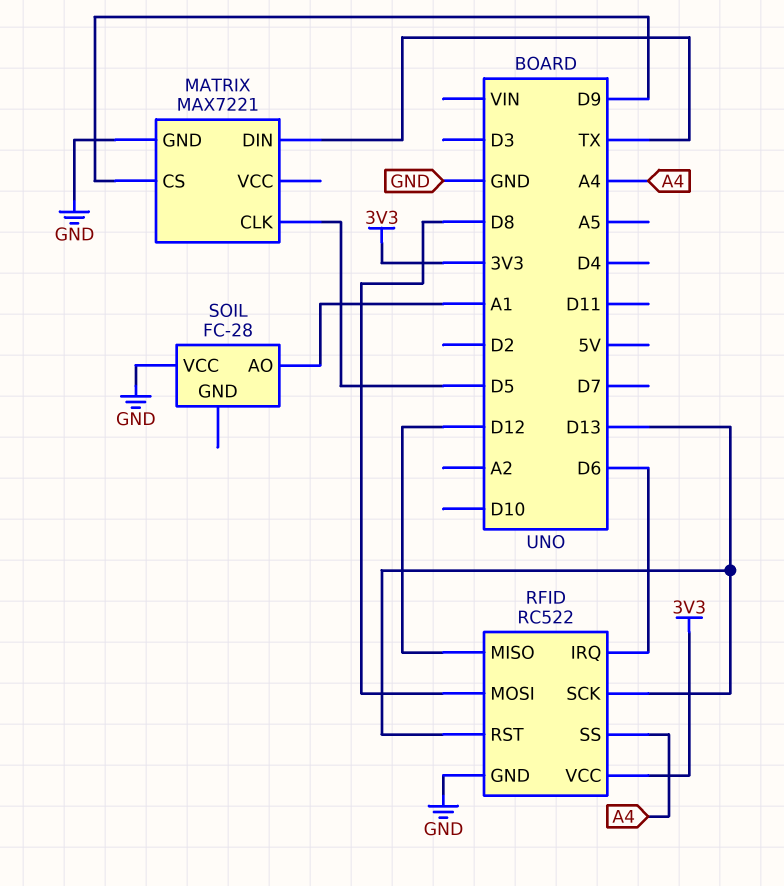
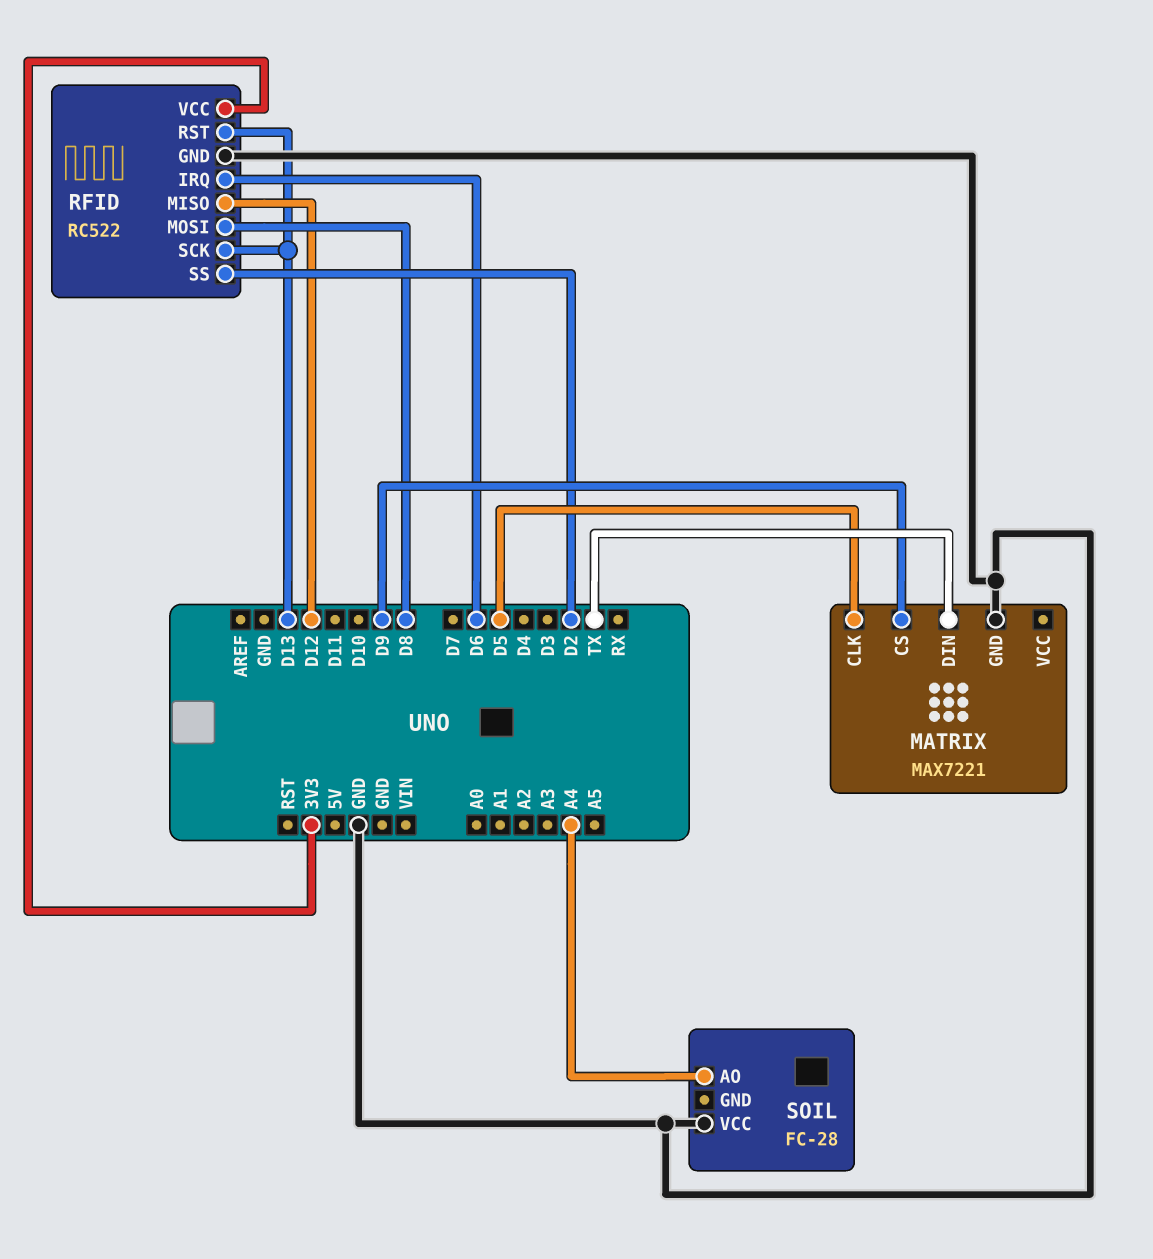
RFID pin SS: A4 -> D2
SOIL pin AO: A1 -> A4

